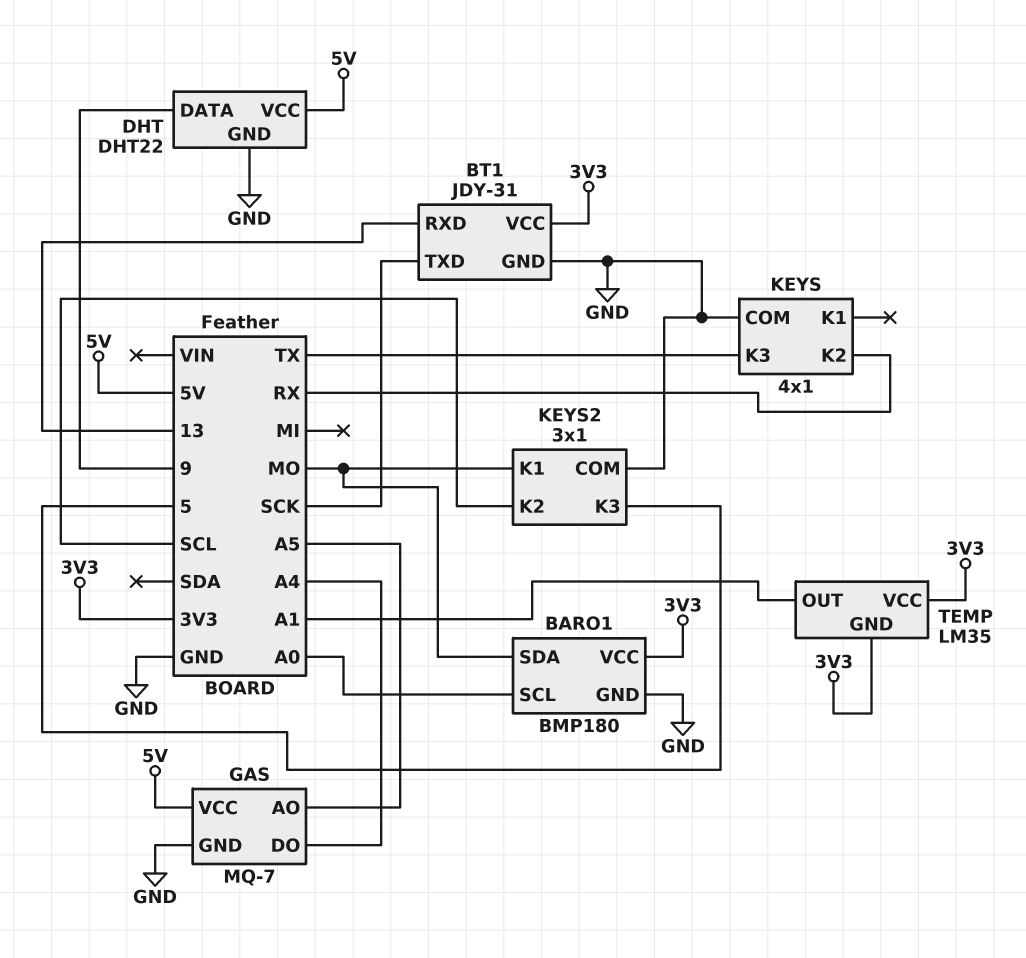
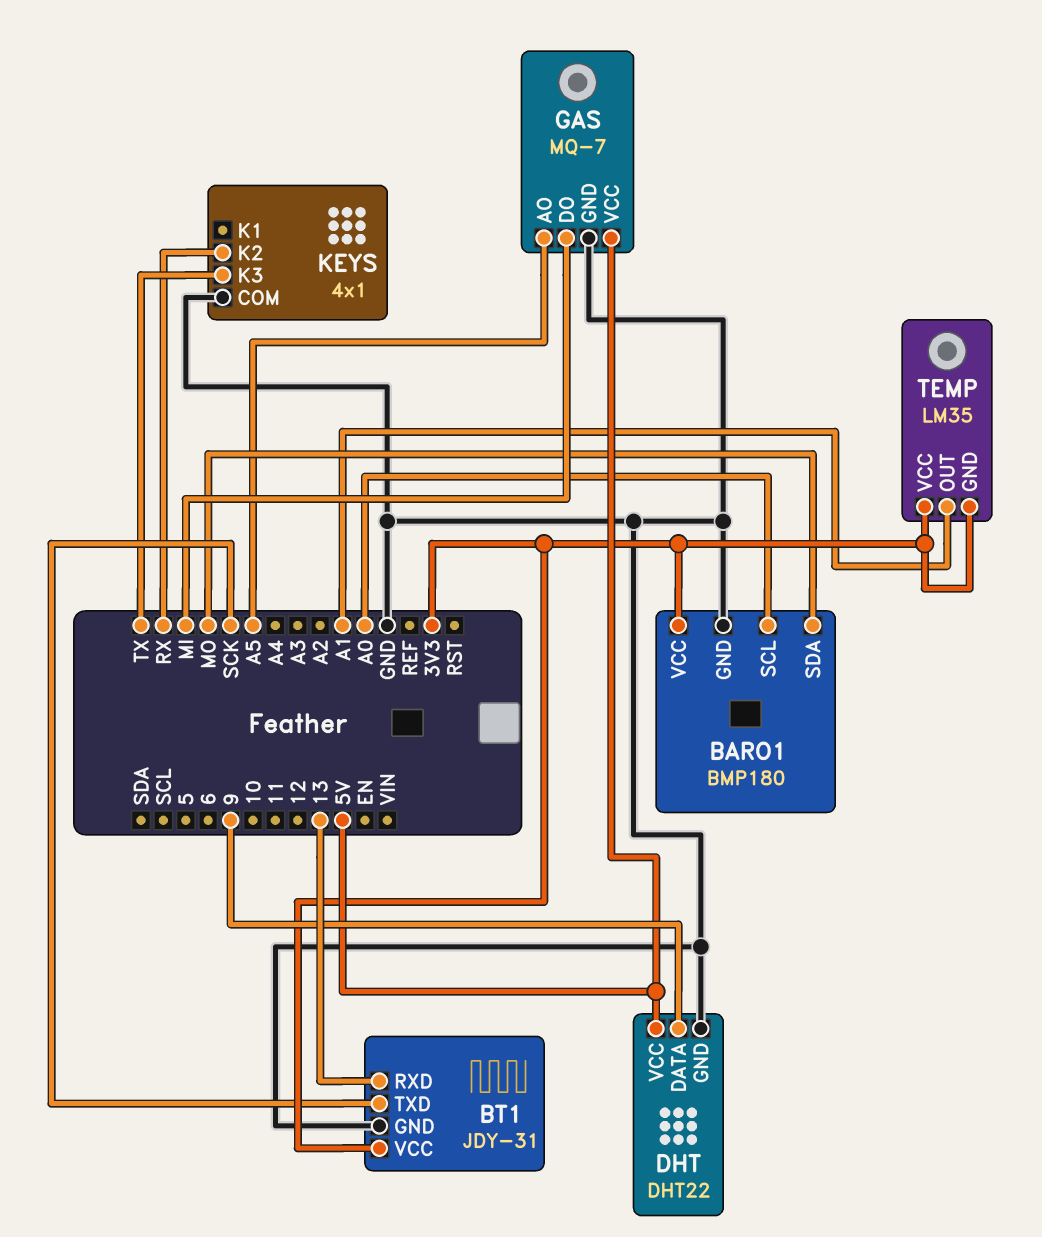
GAS pin DO: A4 -> MI
KEYS2: 3x1 -> none
KEYS2 pin COM: GND -> none
KEYS2 pin K1: MO -> none
KEYS2 pin K2: SCL -> none
KEYS2 pin K3: 5 -> none

